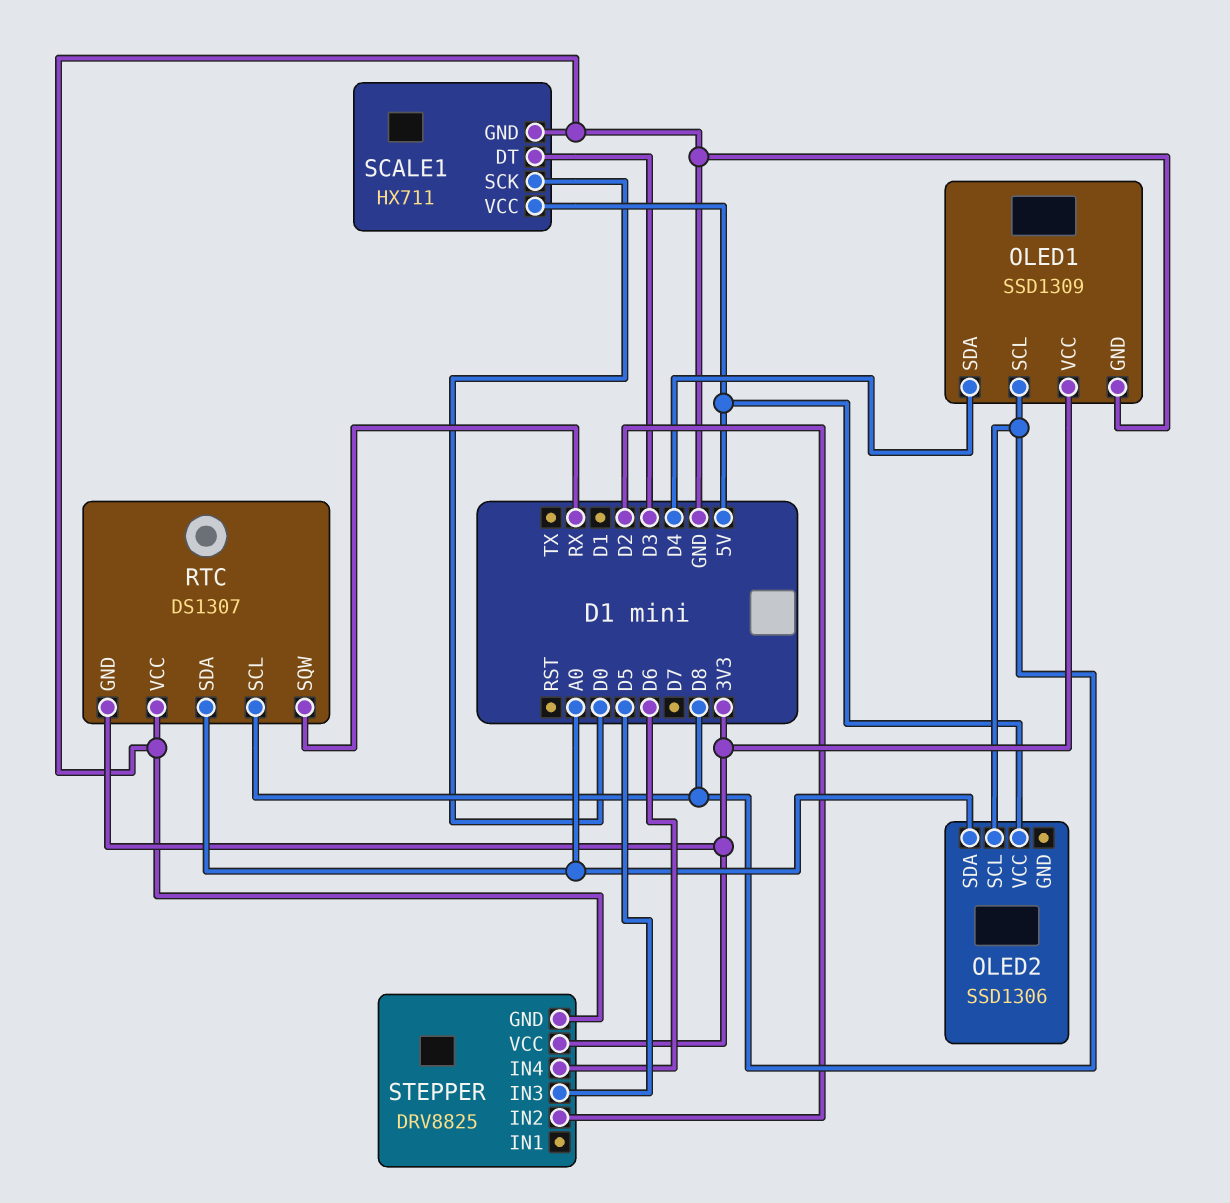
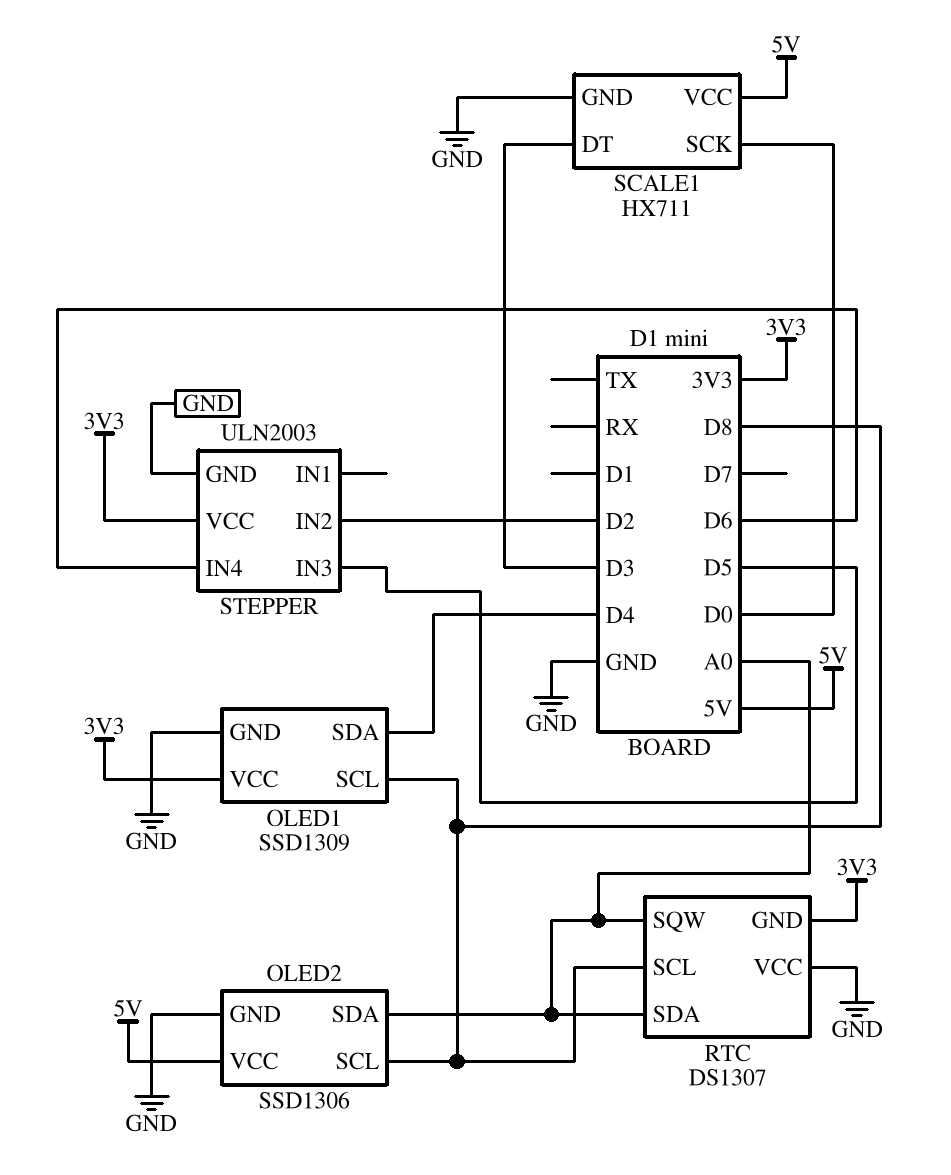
OLED2 pin GND: none -> GND
RTC pin SQW: RX -> A0
STEPPER: DRV8825 -> ULN2003

